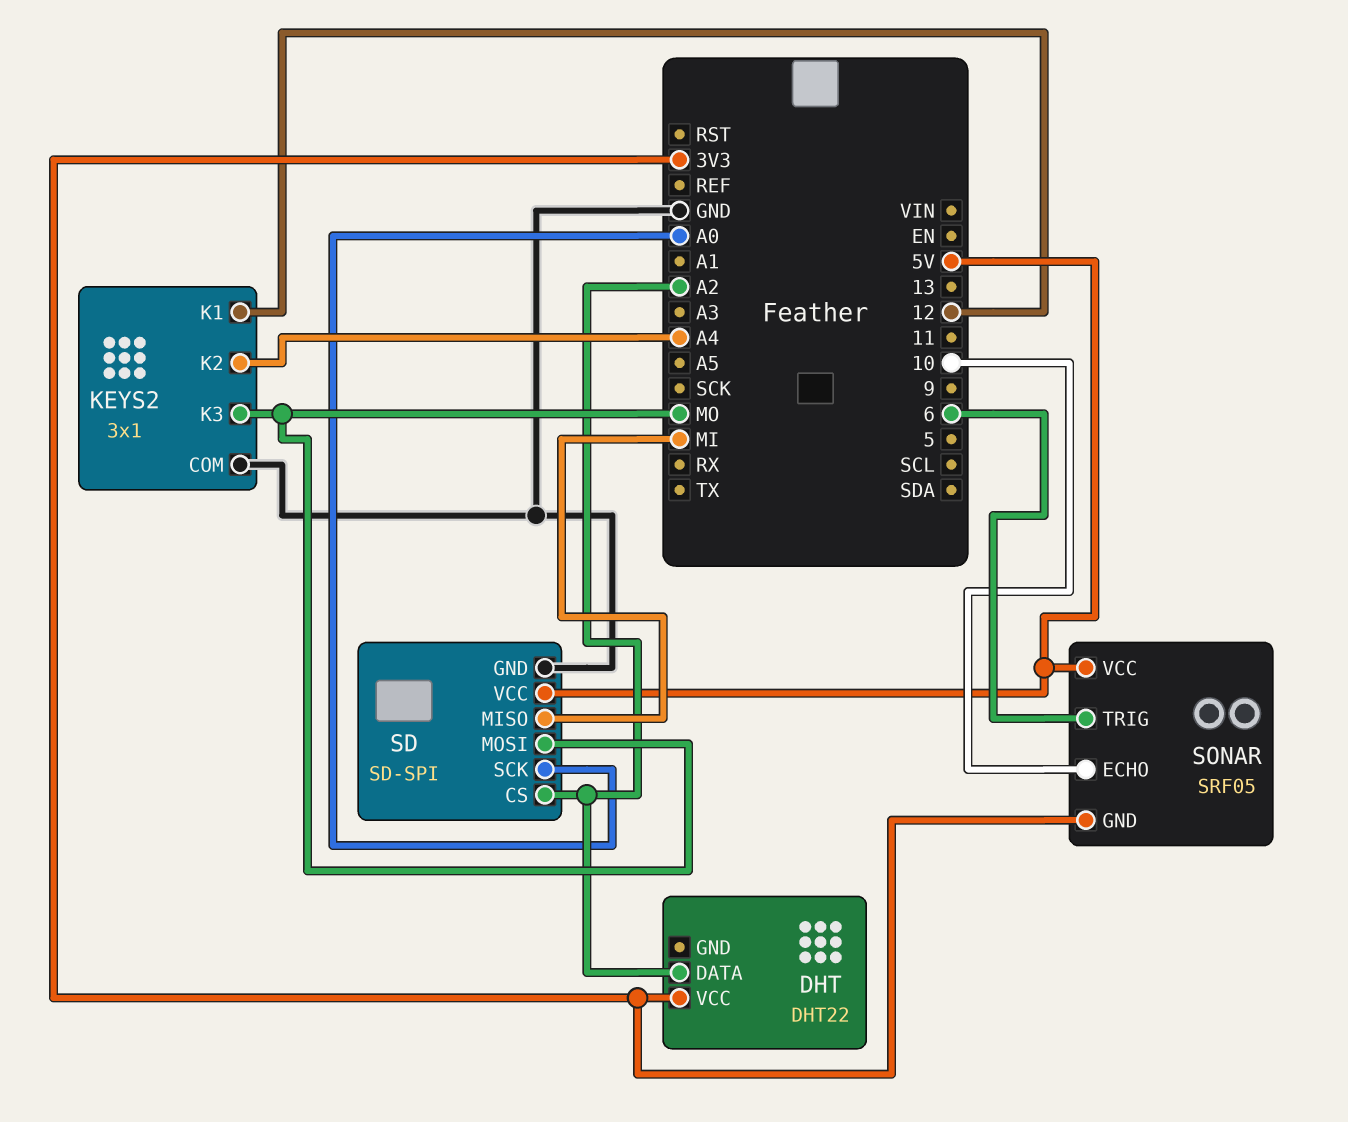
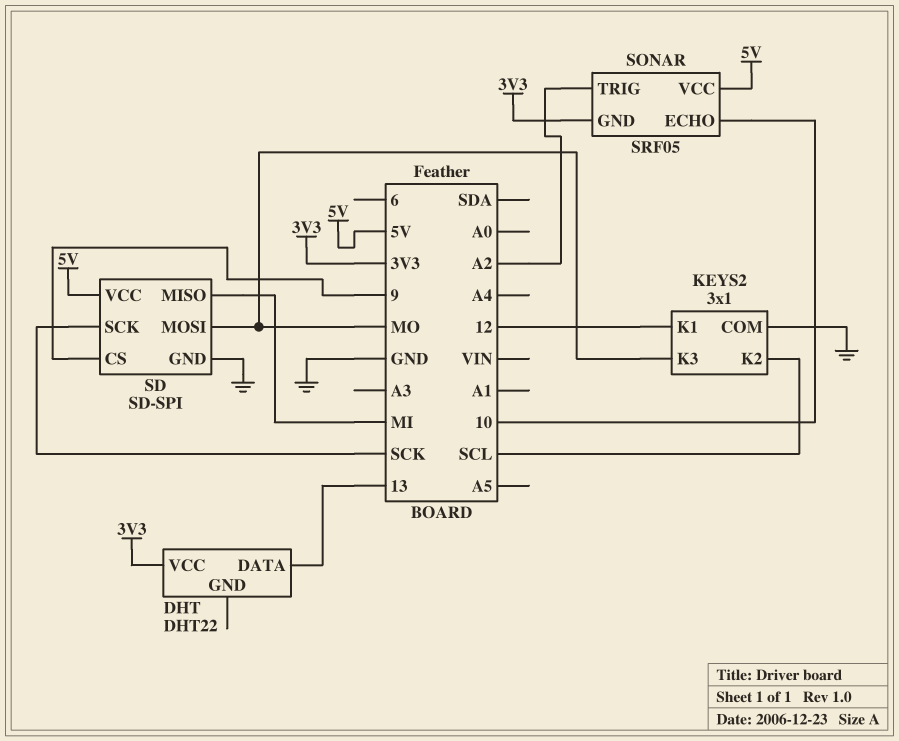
DHT pin DATA: A2 -> 13
KEYS2 pin K2: A4 -> SCL
SD pin CS: A2 -> 9
SD pin SCK: A0 -> SCK
SONAR pin TRIG: 6 -> A2

